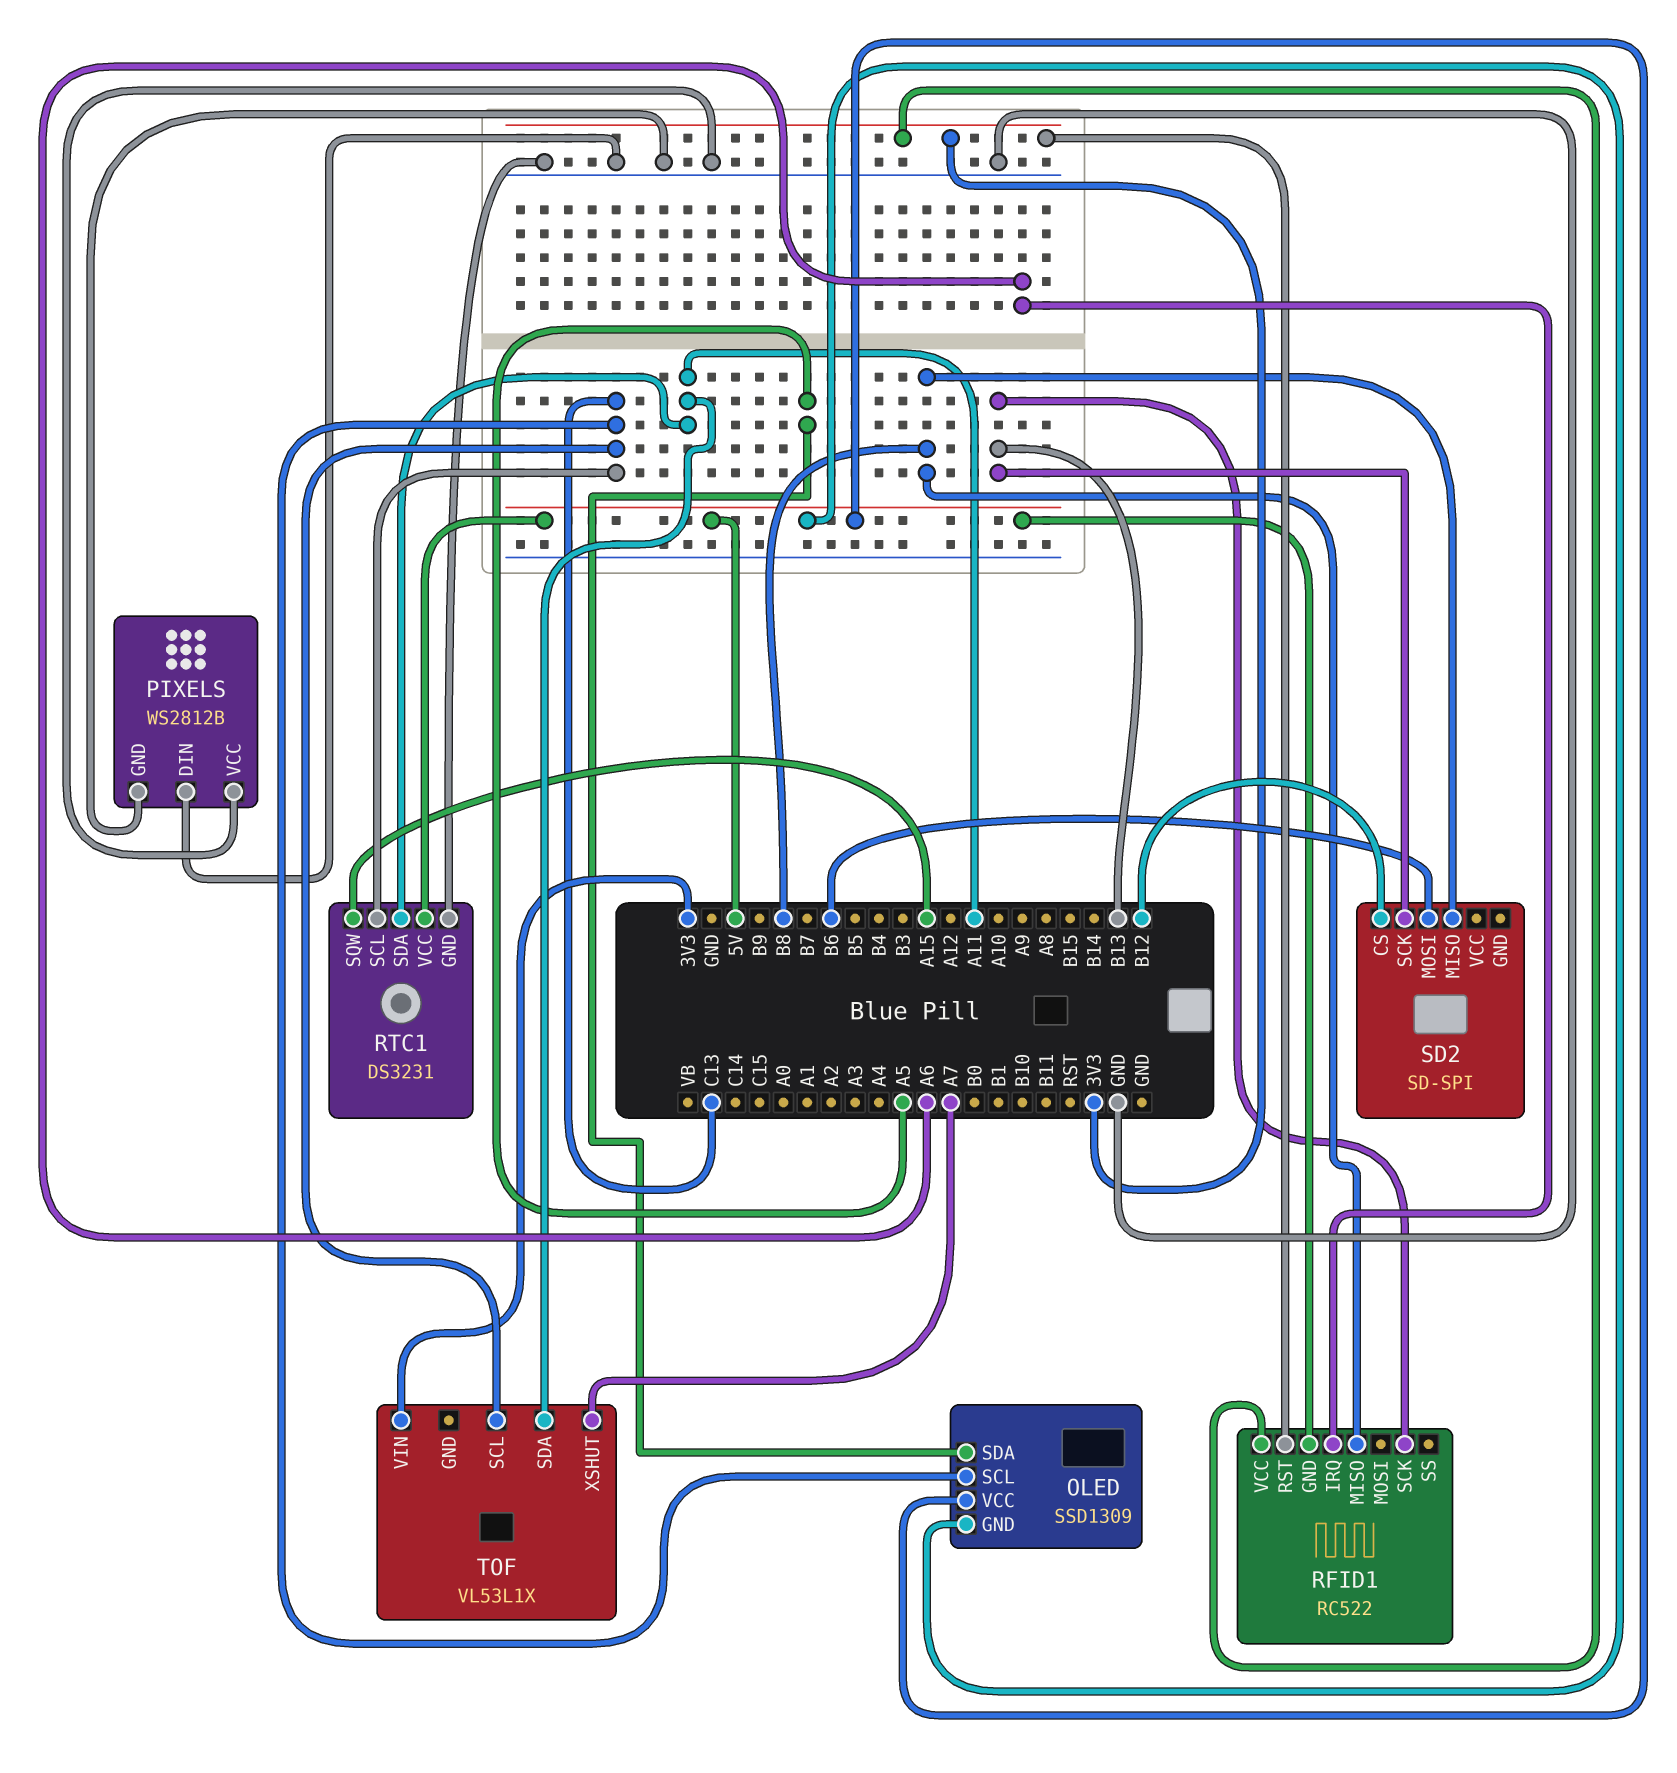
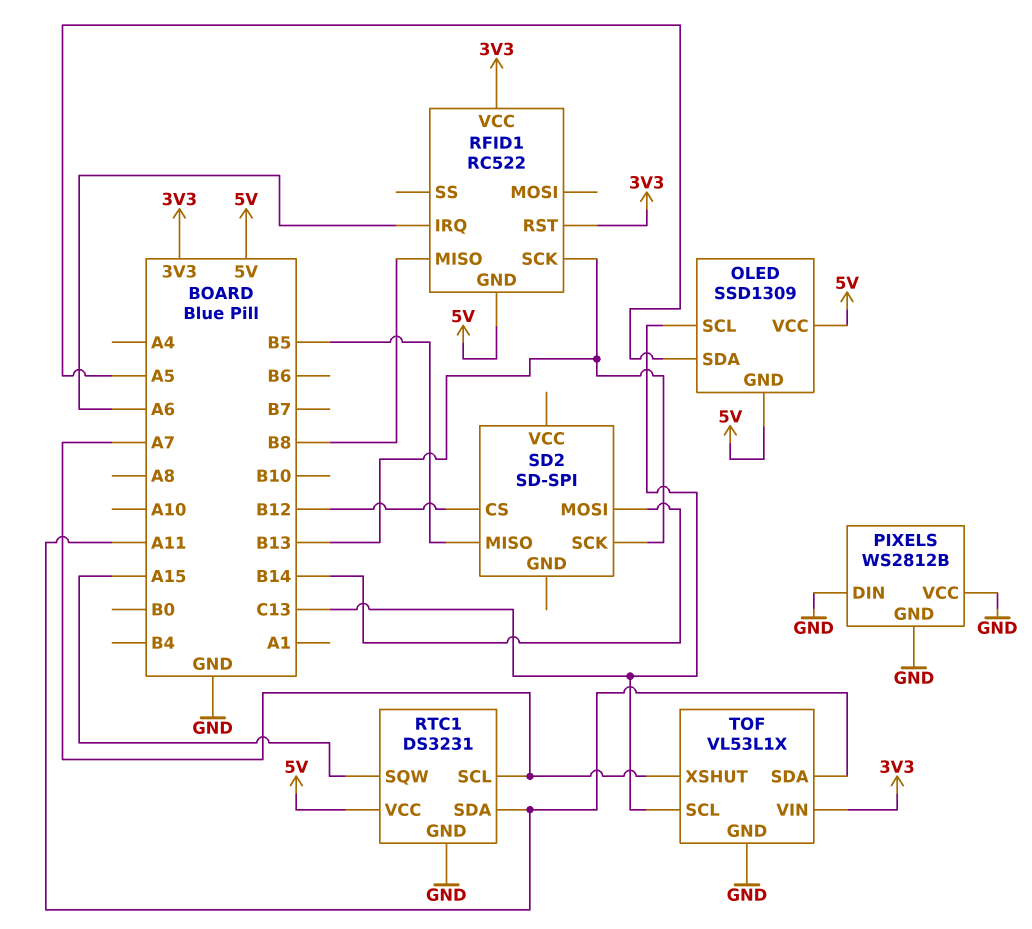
RTC1 pin SCL: C13 -> A7
SD2 pin MISO: B8 -> B5
SD2 pin MOSI: B6 -> B14
TOF pin GND: none -> GND

